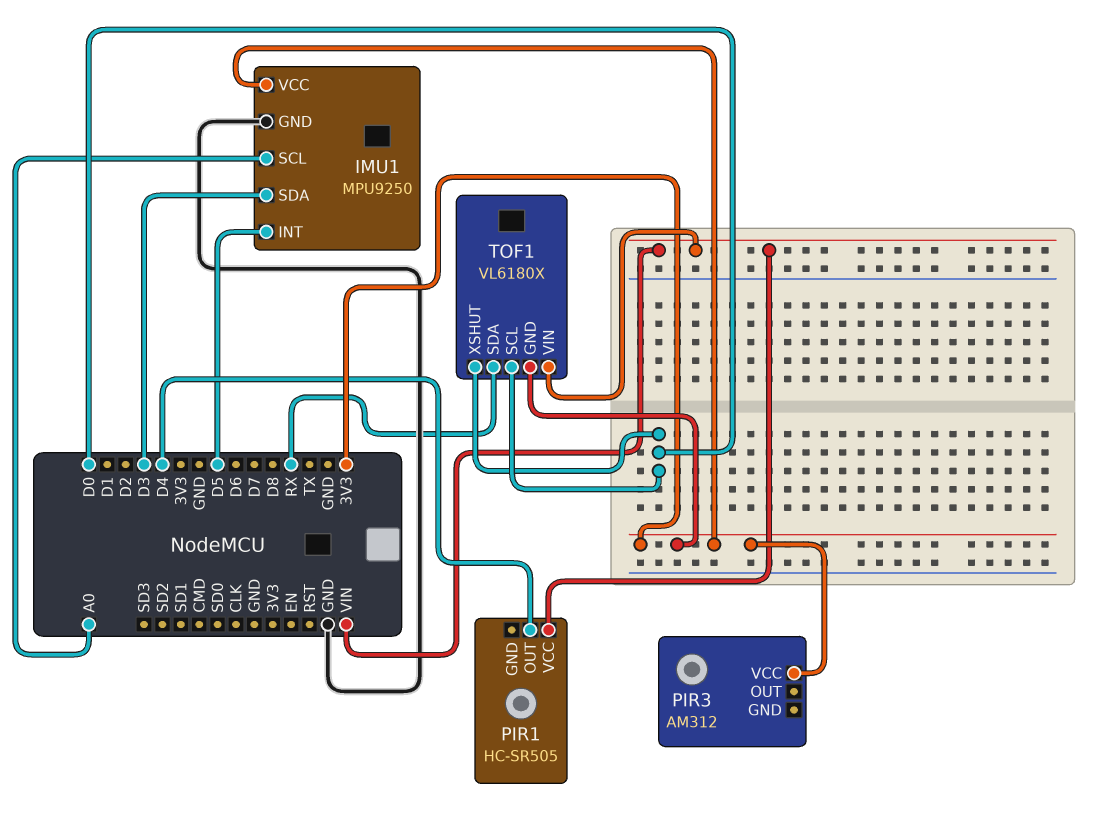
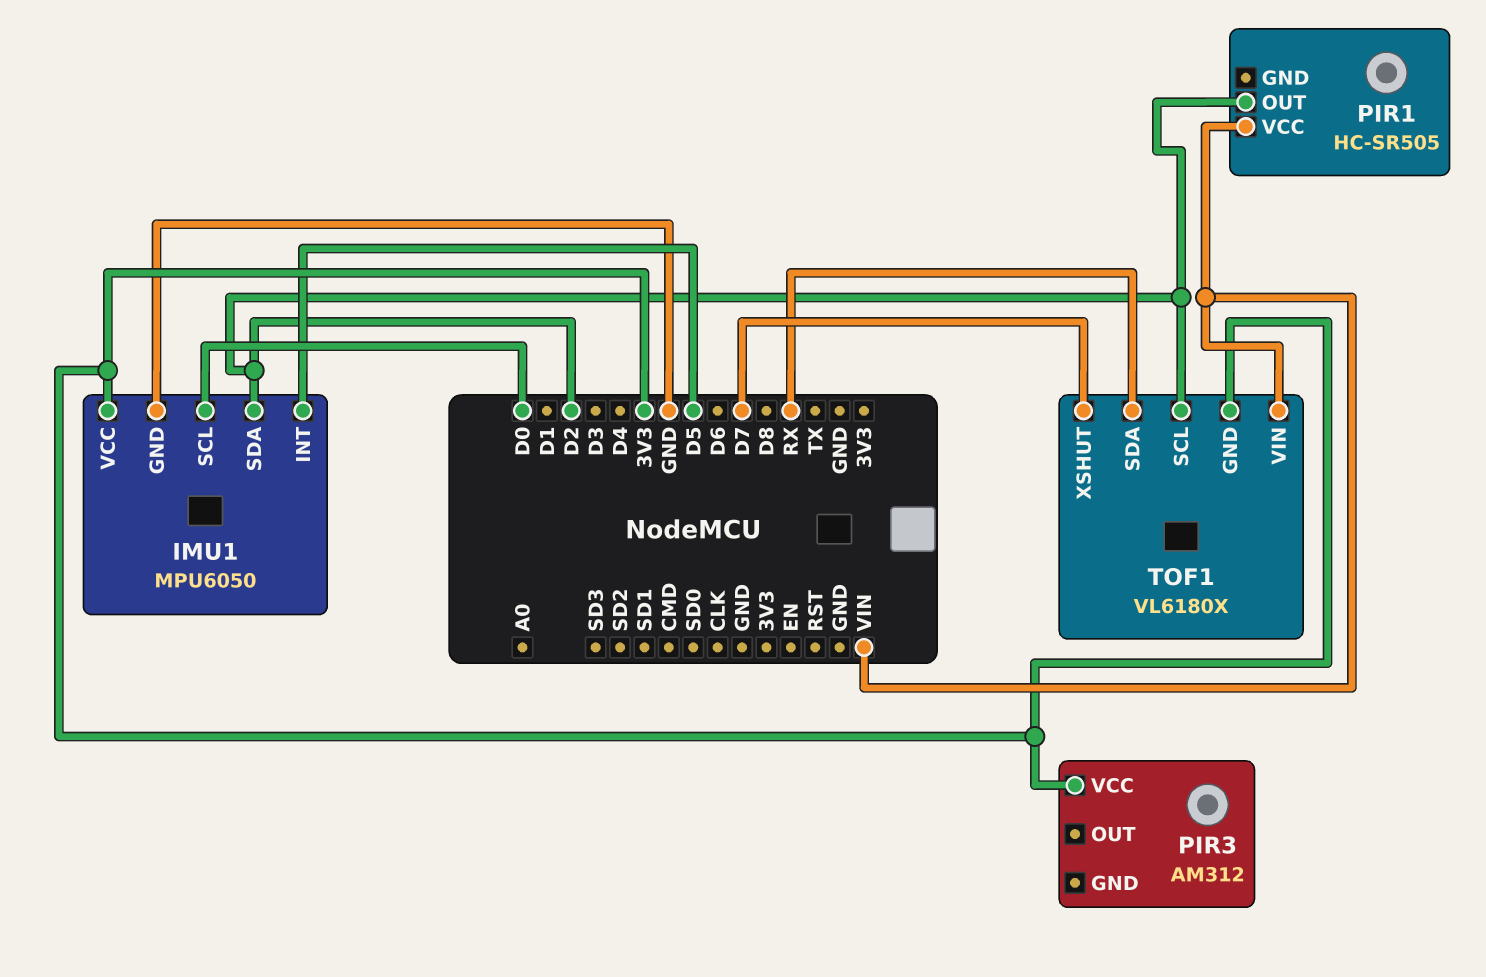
IMU1: MPU9250 -> MPU6050
IMU1 pin SCL: A0 -> D0
IMU1 pin SDA: D3 -> D2
PIR1 pin OUT: D4 -> D2
TOF1 pin SCL: D0 -> D2
TOF1 pin XSHUT: D0 -> D7

